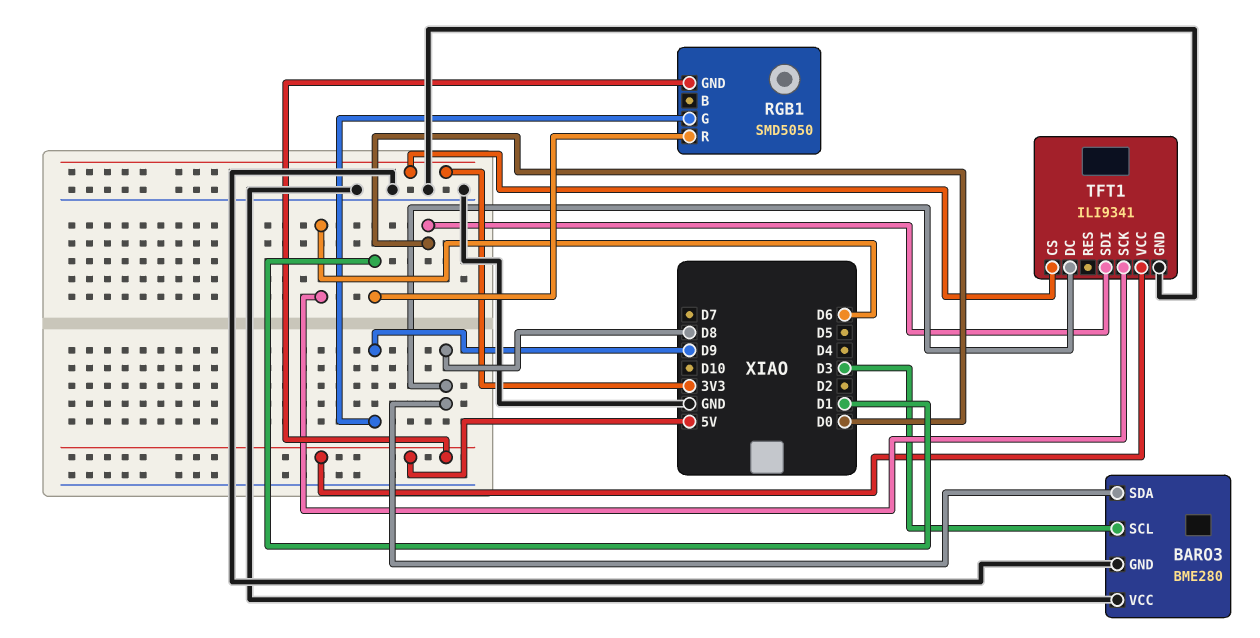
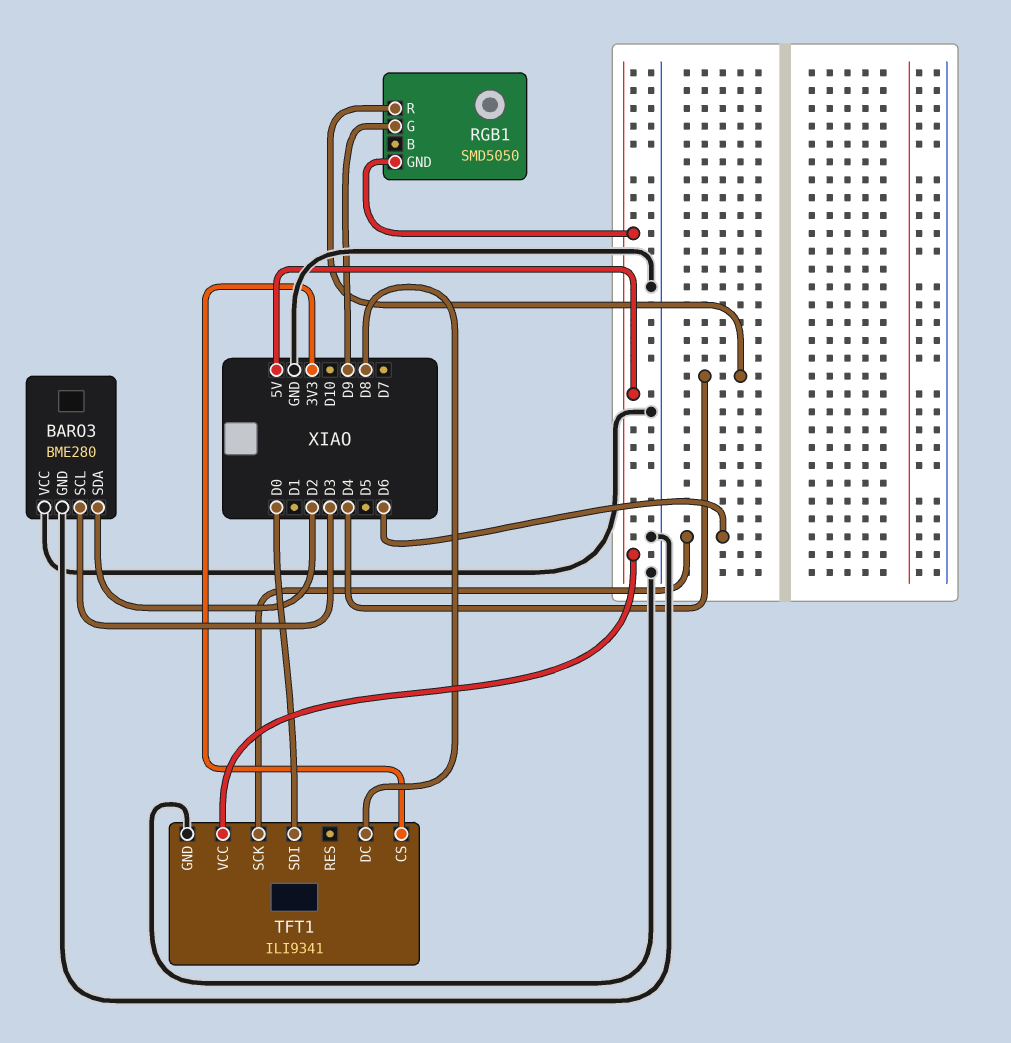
BARO3 pin SDA: D8 -> D2
RGB1 pin R: D1 -> D4

